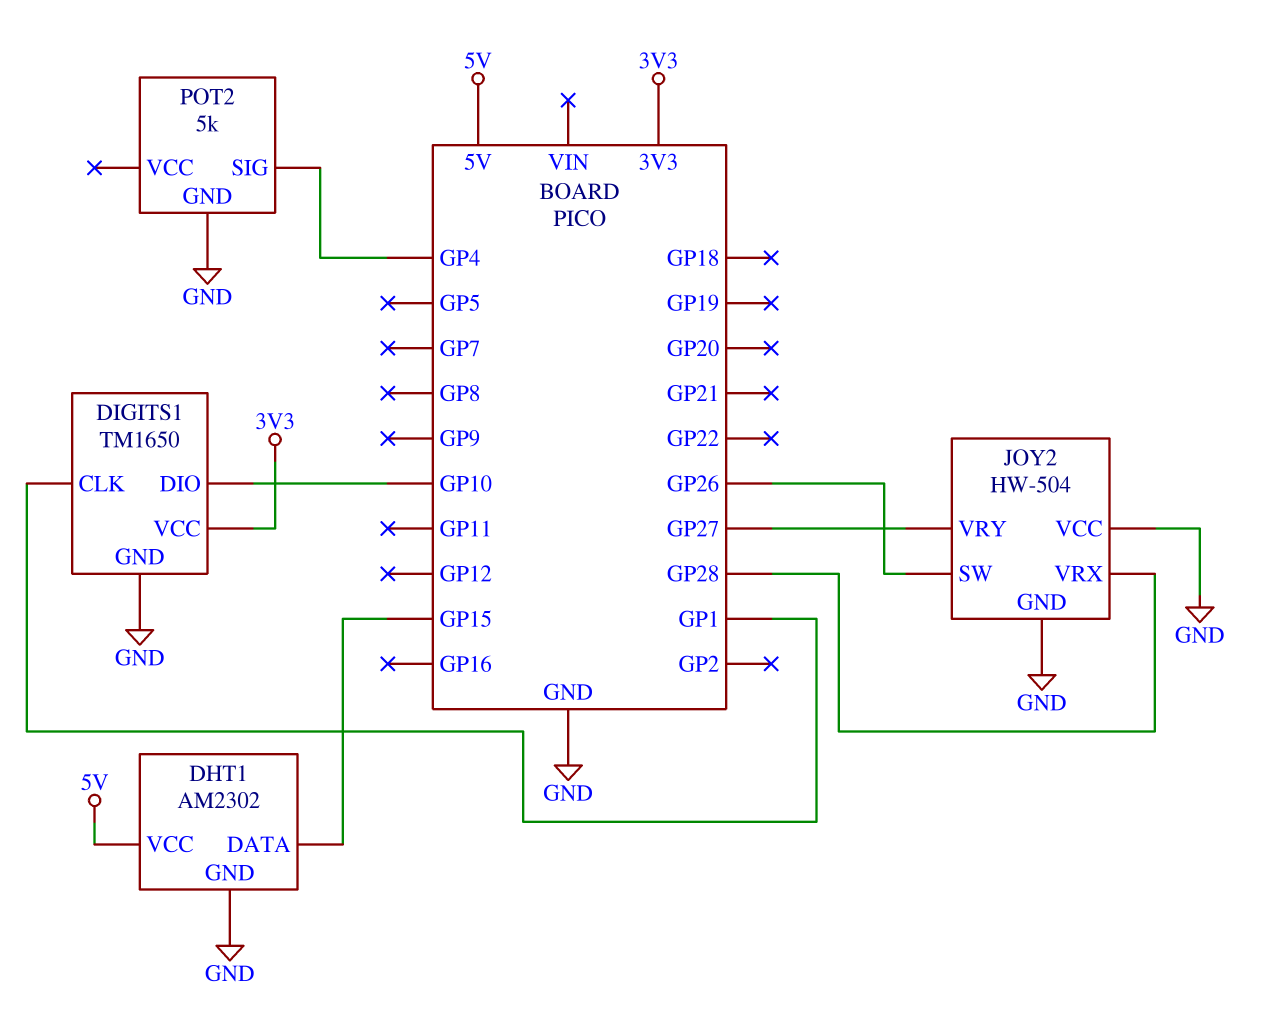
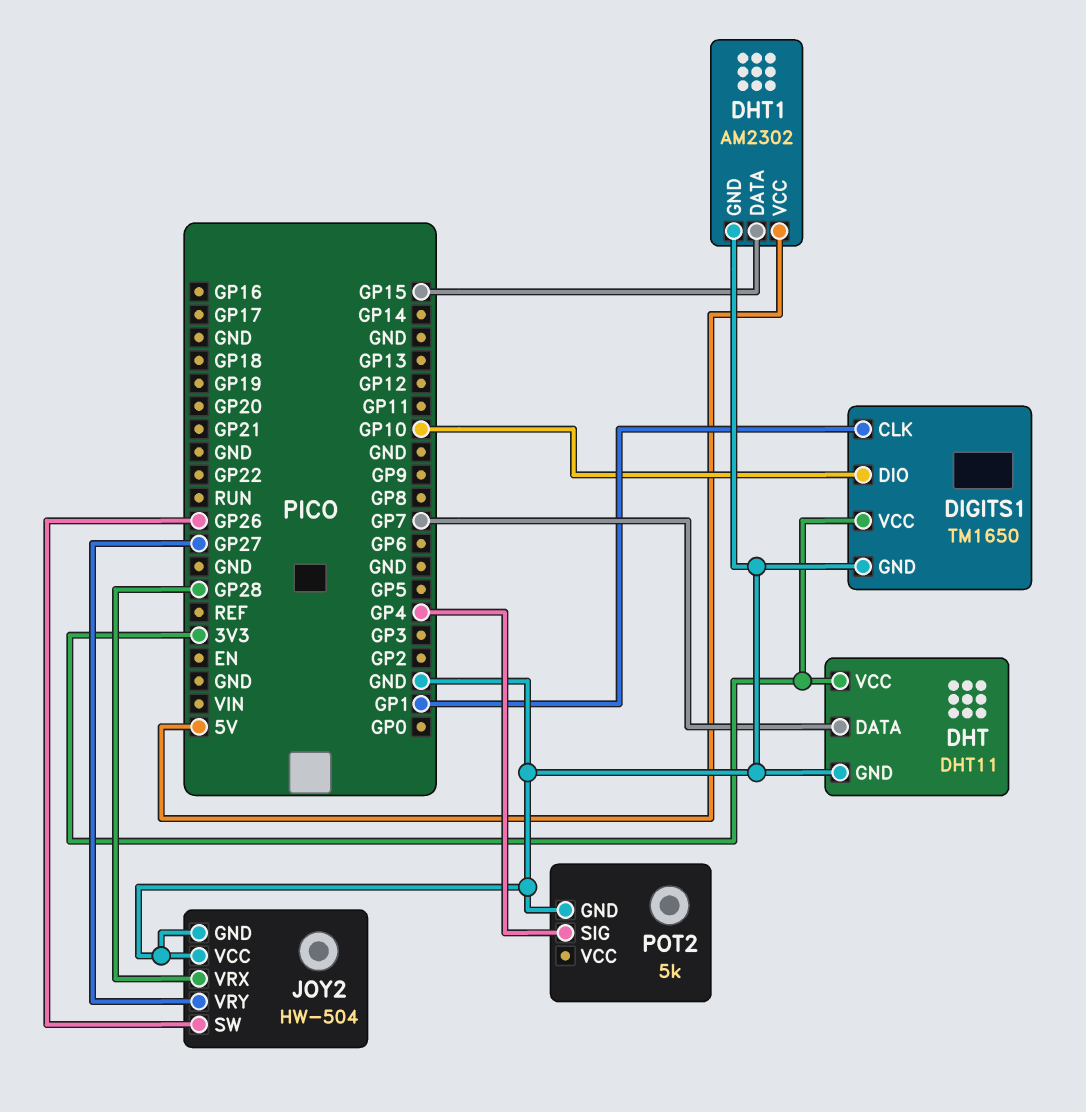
DHT: none -> DHT11
DHT pin DATA: none -> GP7
DHT pin GND: none -> GND
DHT pin VCC: none -> 3V3

